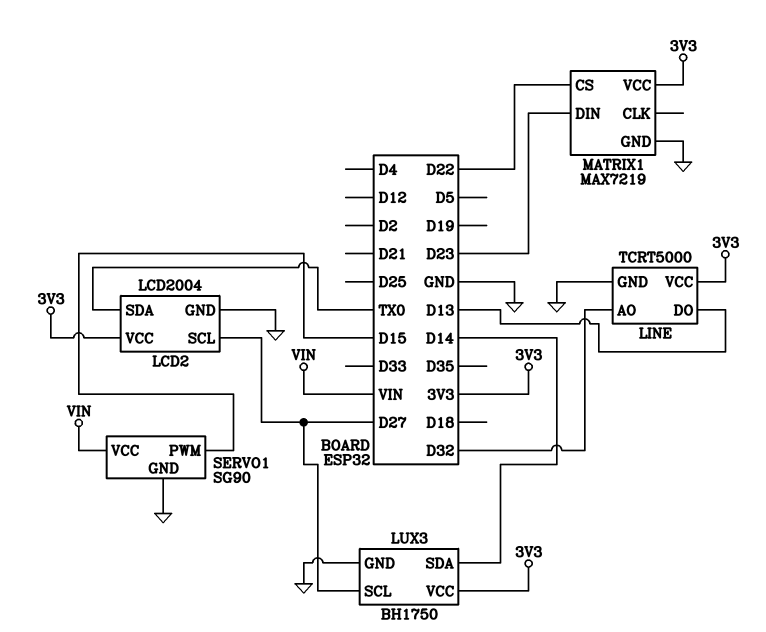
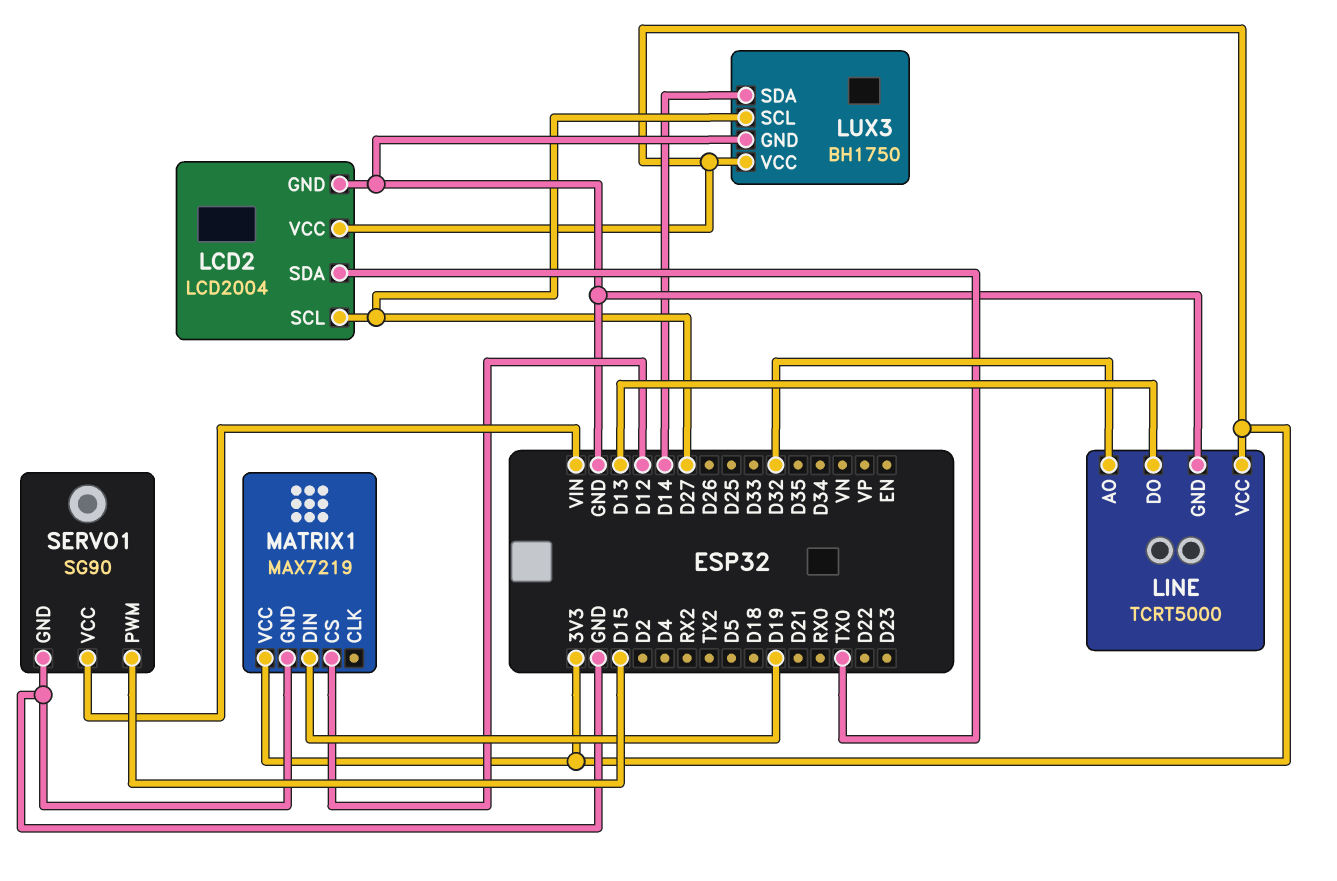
MATRIX1 pin CS: D22 -> D12
MATRIX1 pin DIN: D23 -> D19

